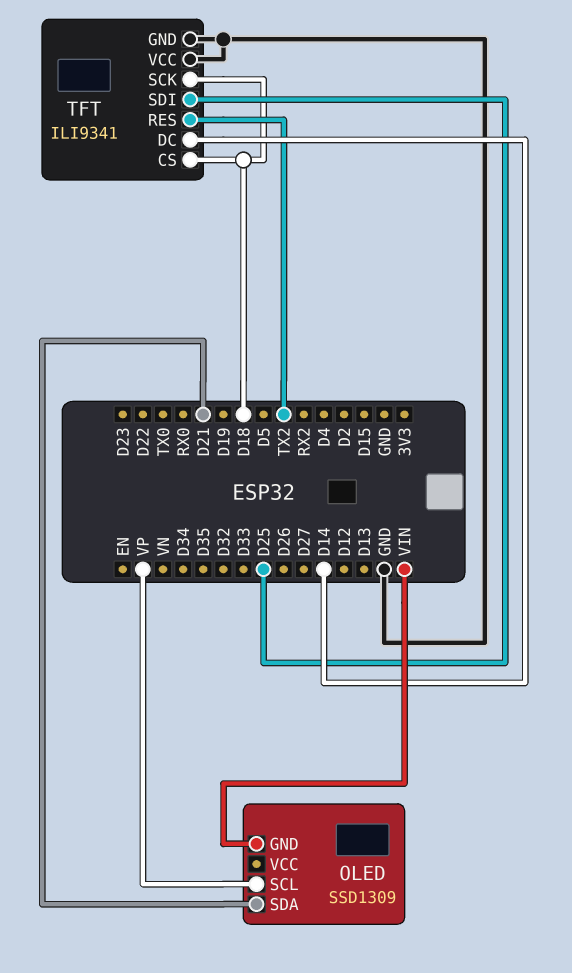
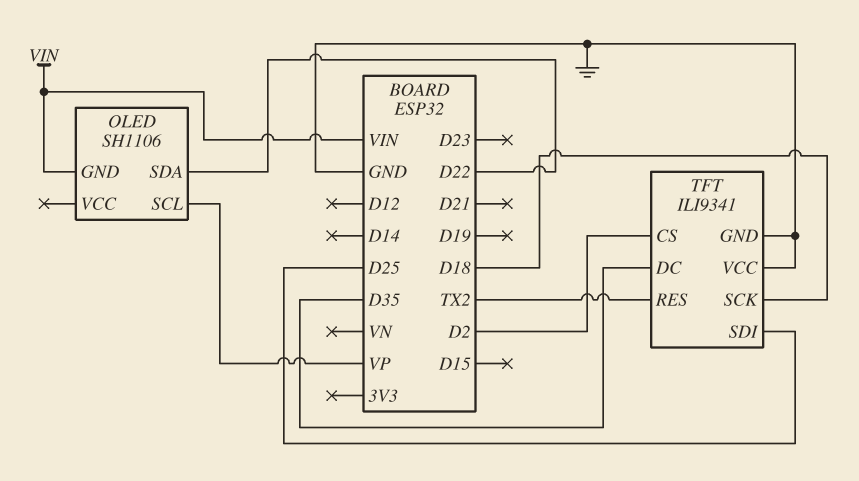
OLED: SSD1309 -> SH1106
OLED pin SDA: D21 -> D22
TFT pin CS: D18 -> D2
TFT pin DC: D14 -> D35

